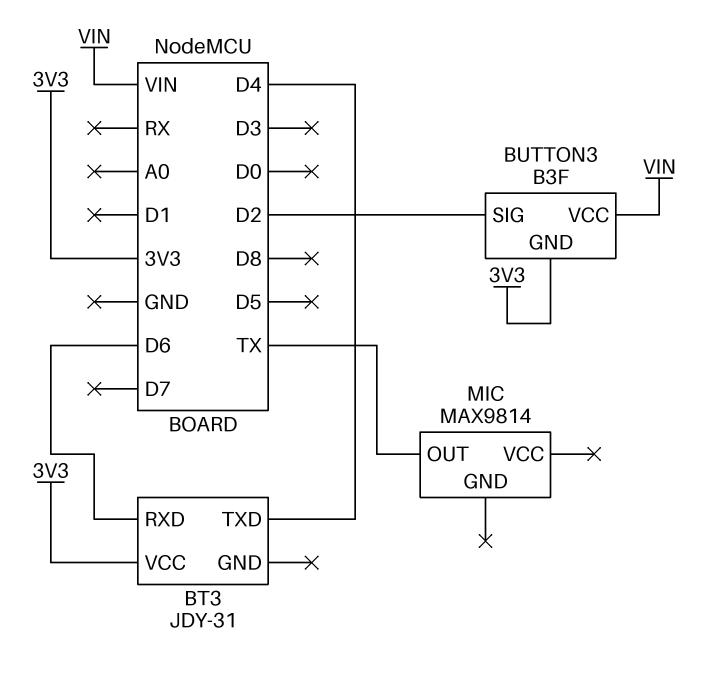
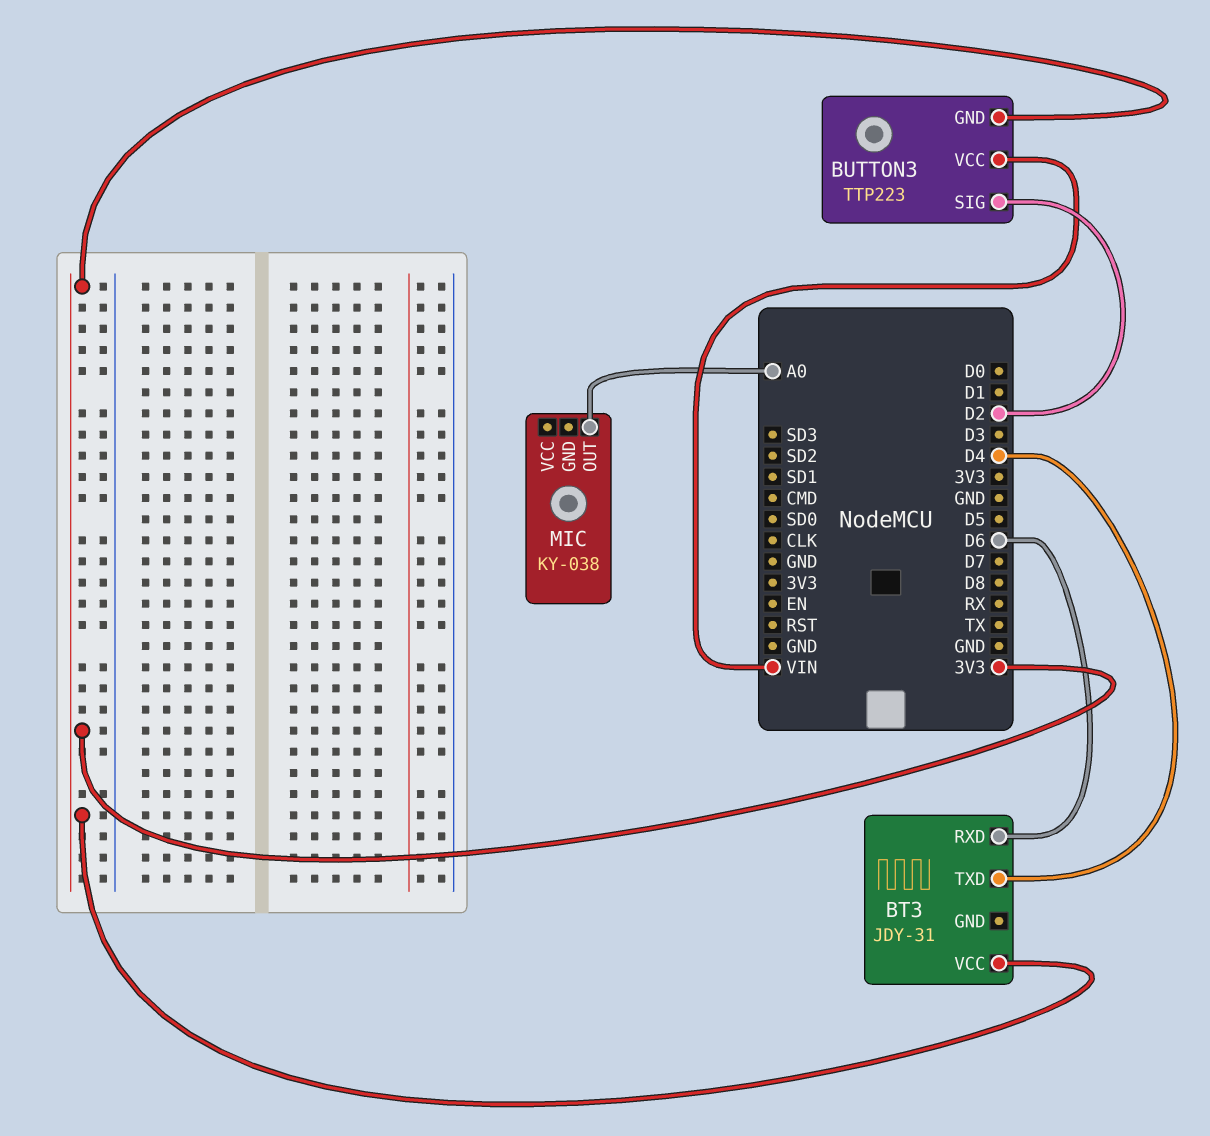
BUTTON3: B3F -> TTP223
MIC: MAX9814 -> KY-038
MIC pin OUT: TX -> A0

